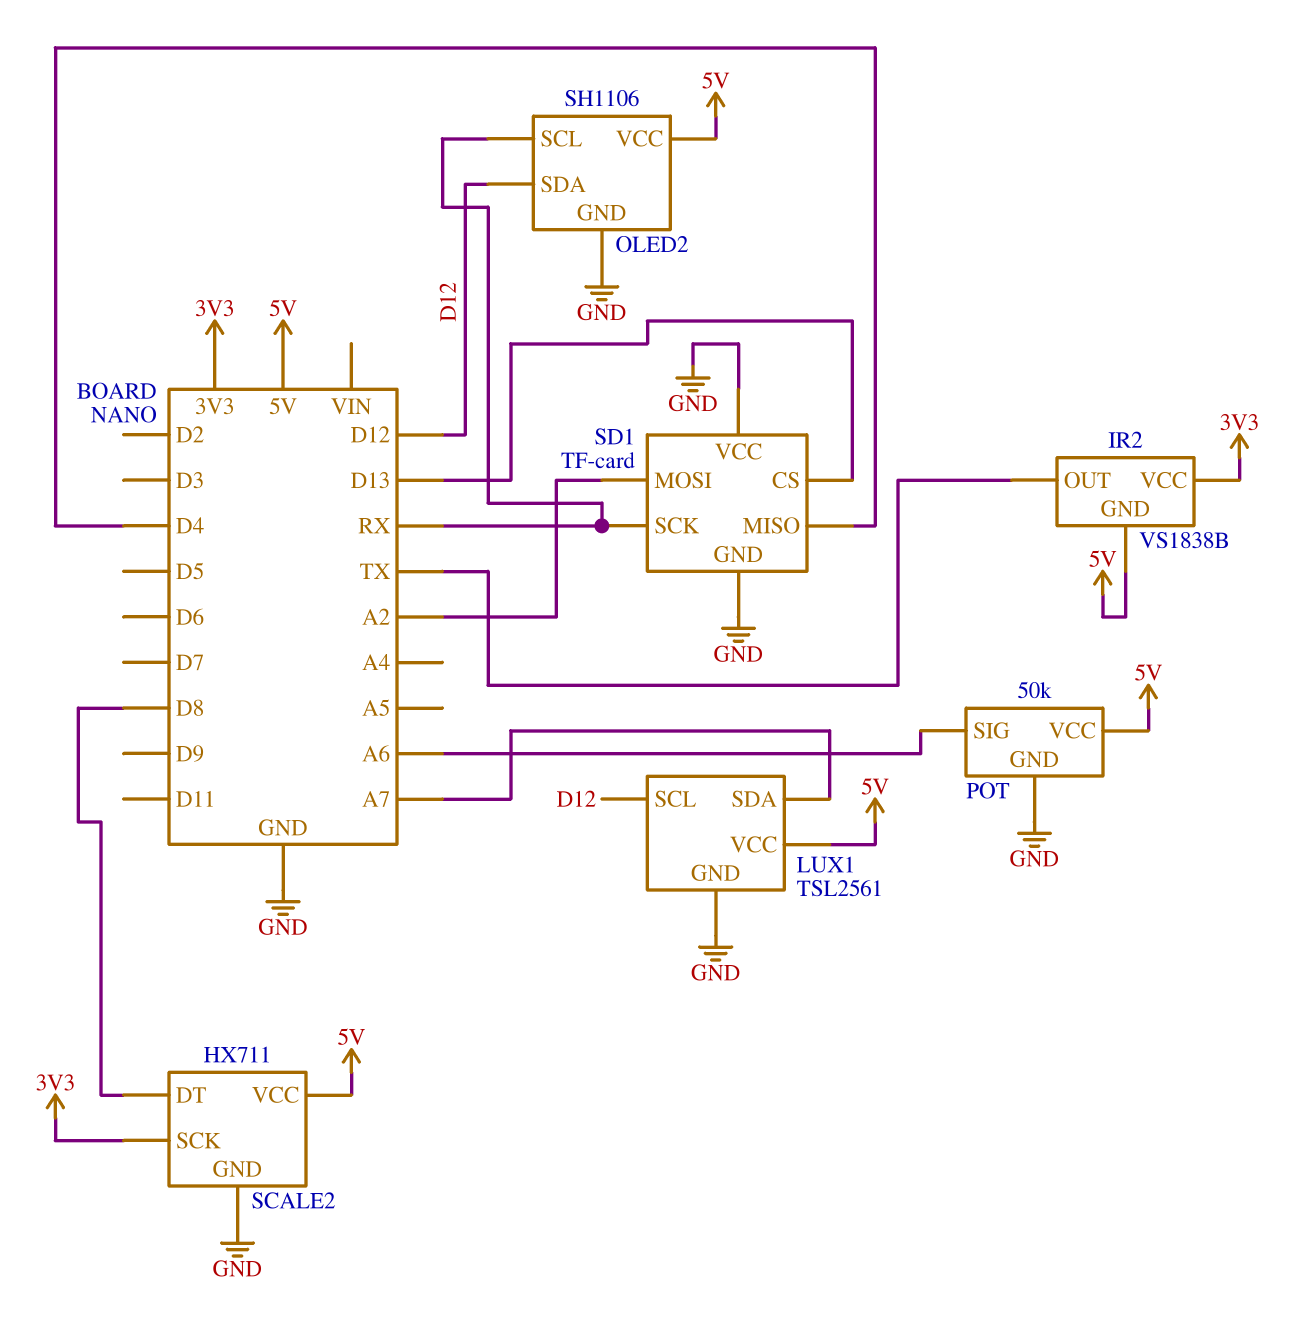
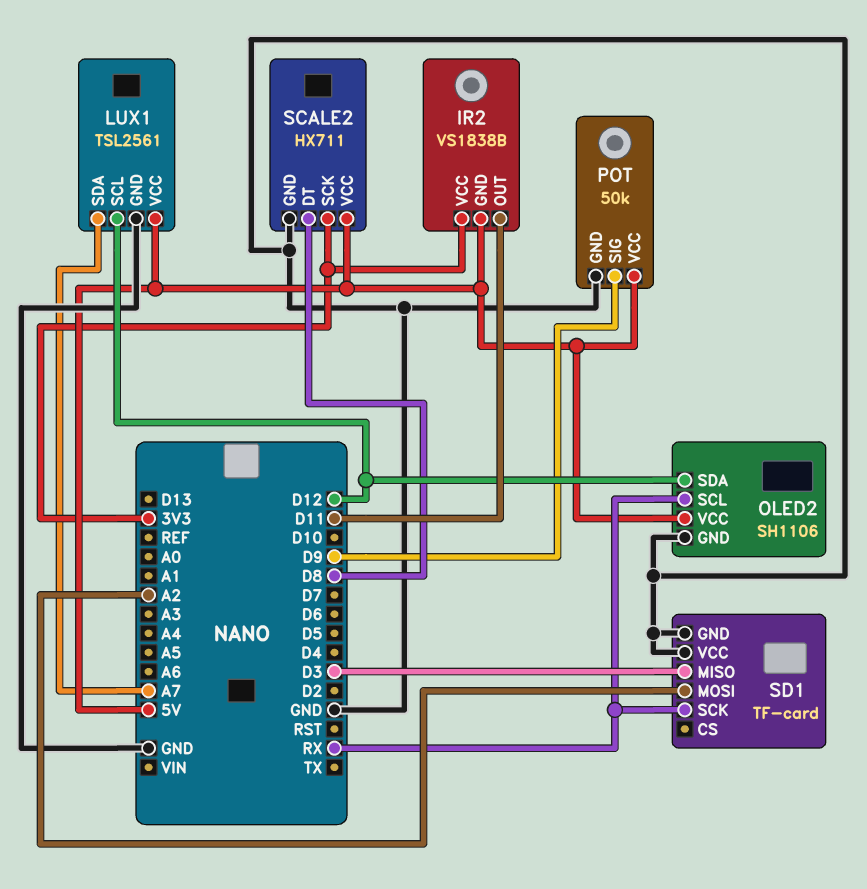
IR2 pin OUT: TX -> D11
POT pin SIG: A6 -> D9
SD1 pin CS: D13 -> none
SD1 pin MISO: D4 -> D3

